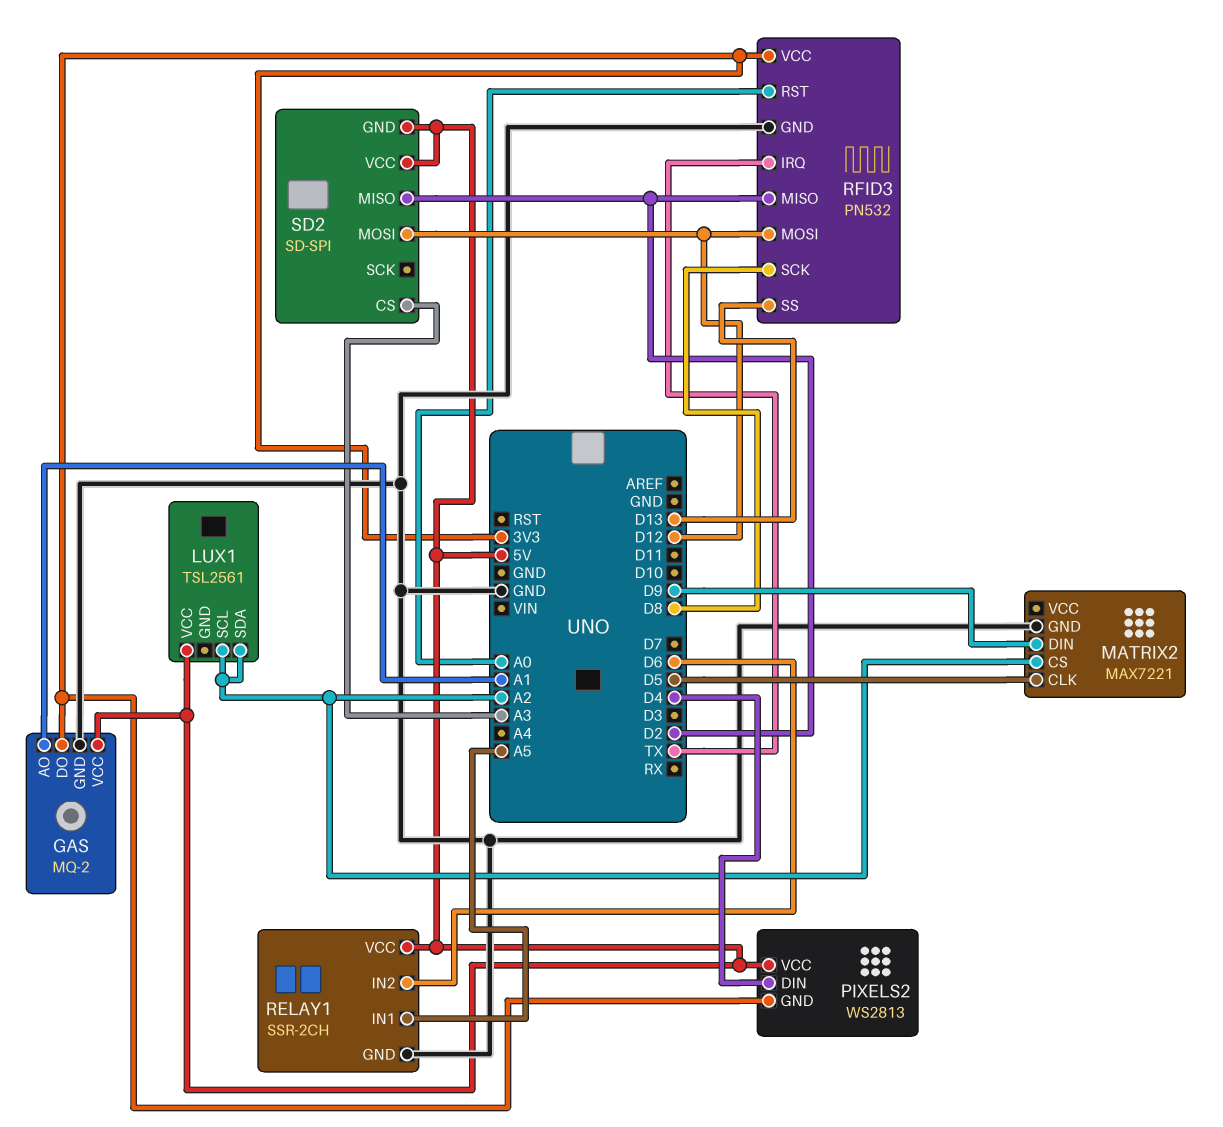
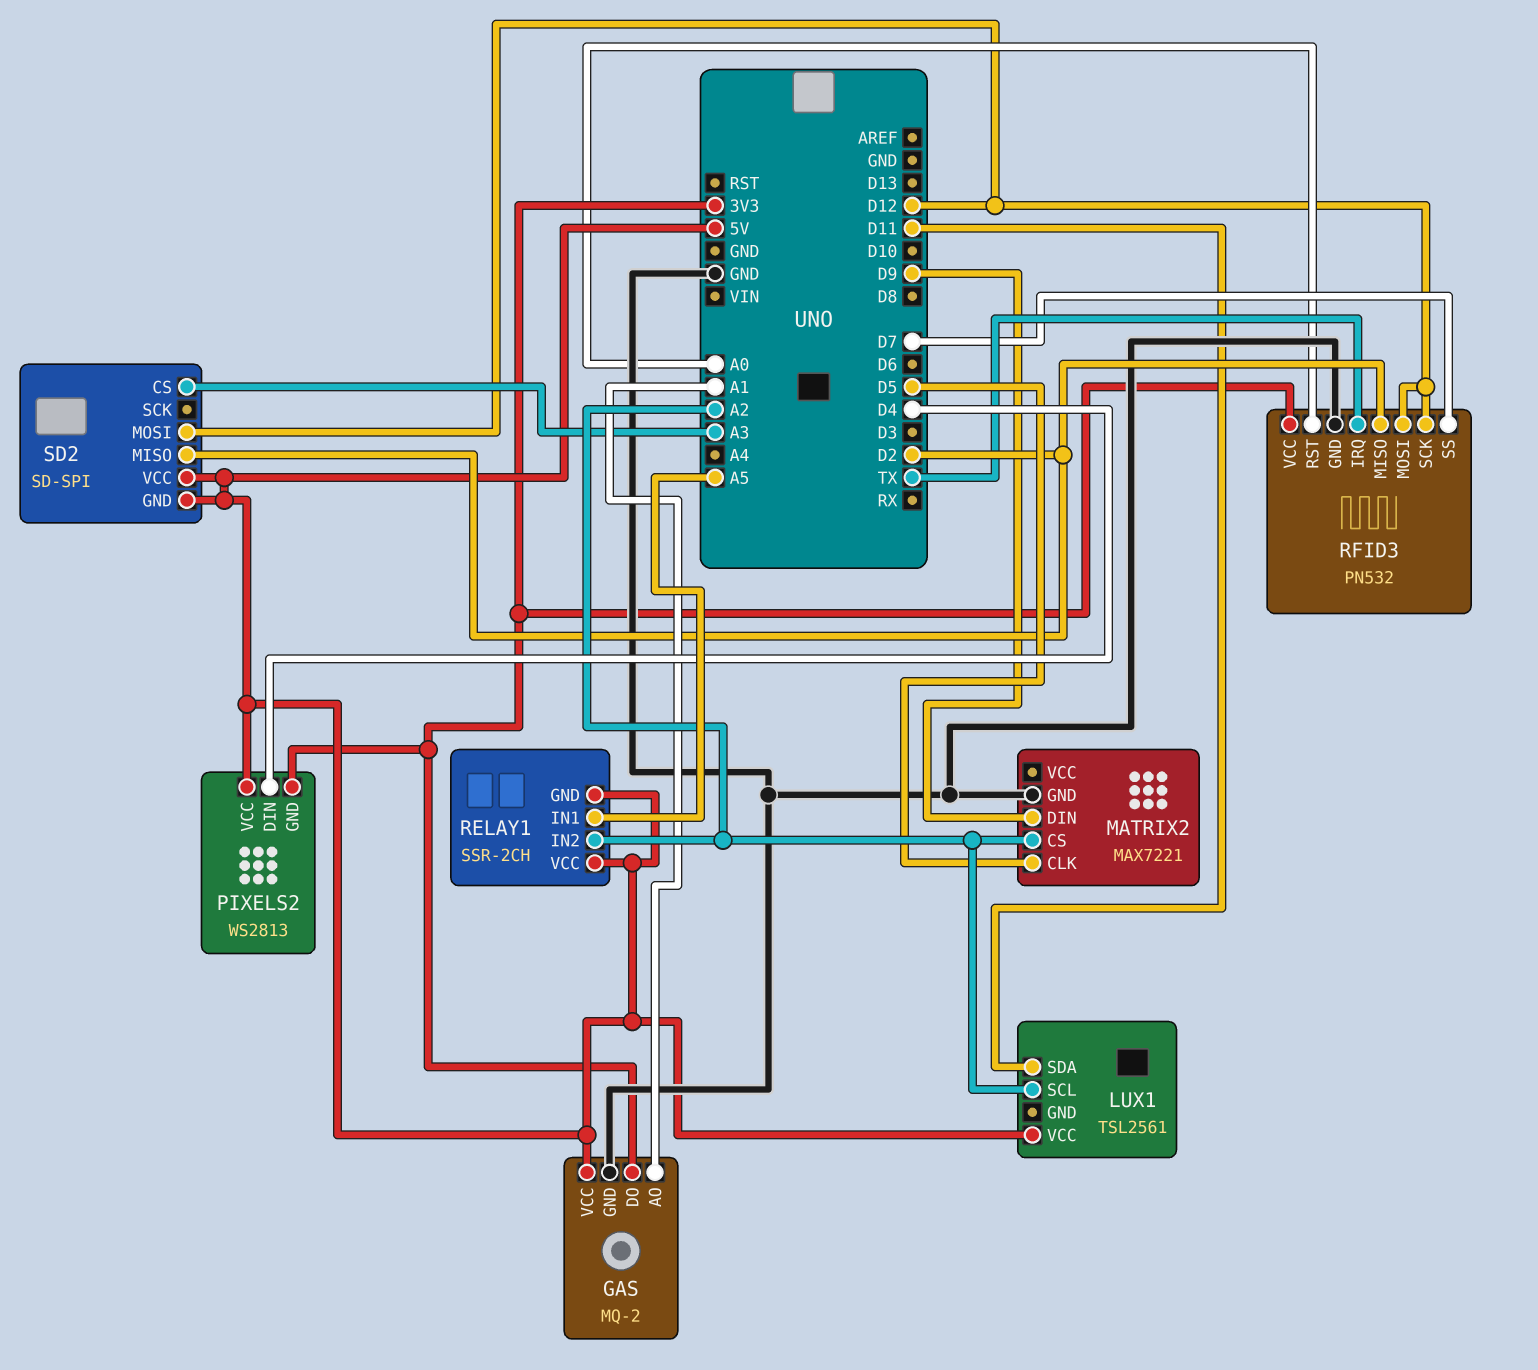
LUX1 pin SDA: A2 -> D11
RELAY1 pin GND: GND -> 5V
RELAY1 pin IN2: D6 -> A2
RFID3 pin SCK: D8 -> D12
RFID3 pin SS: D13 -> D7

